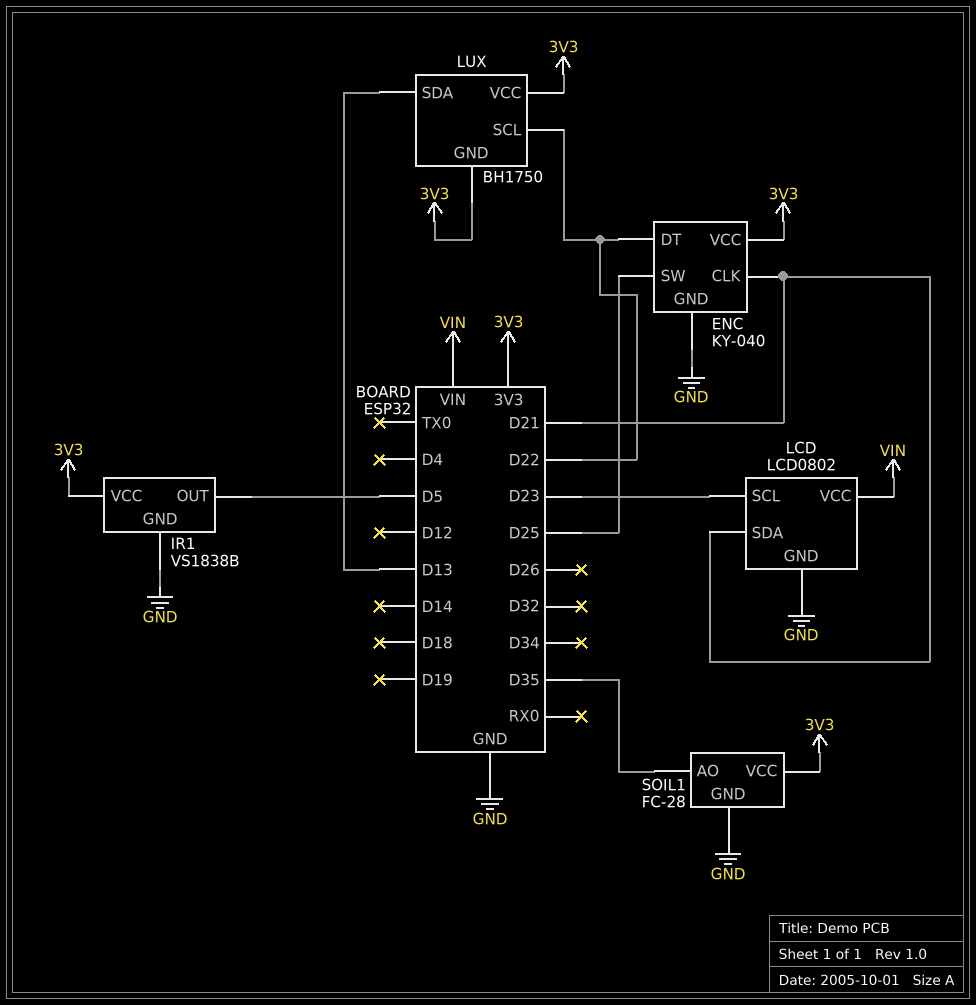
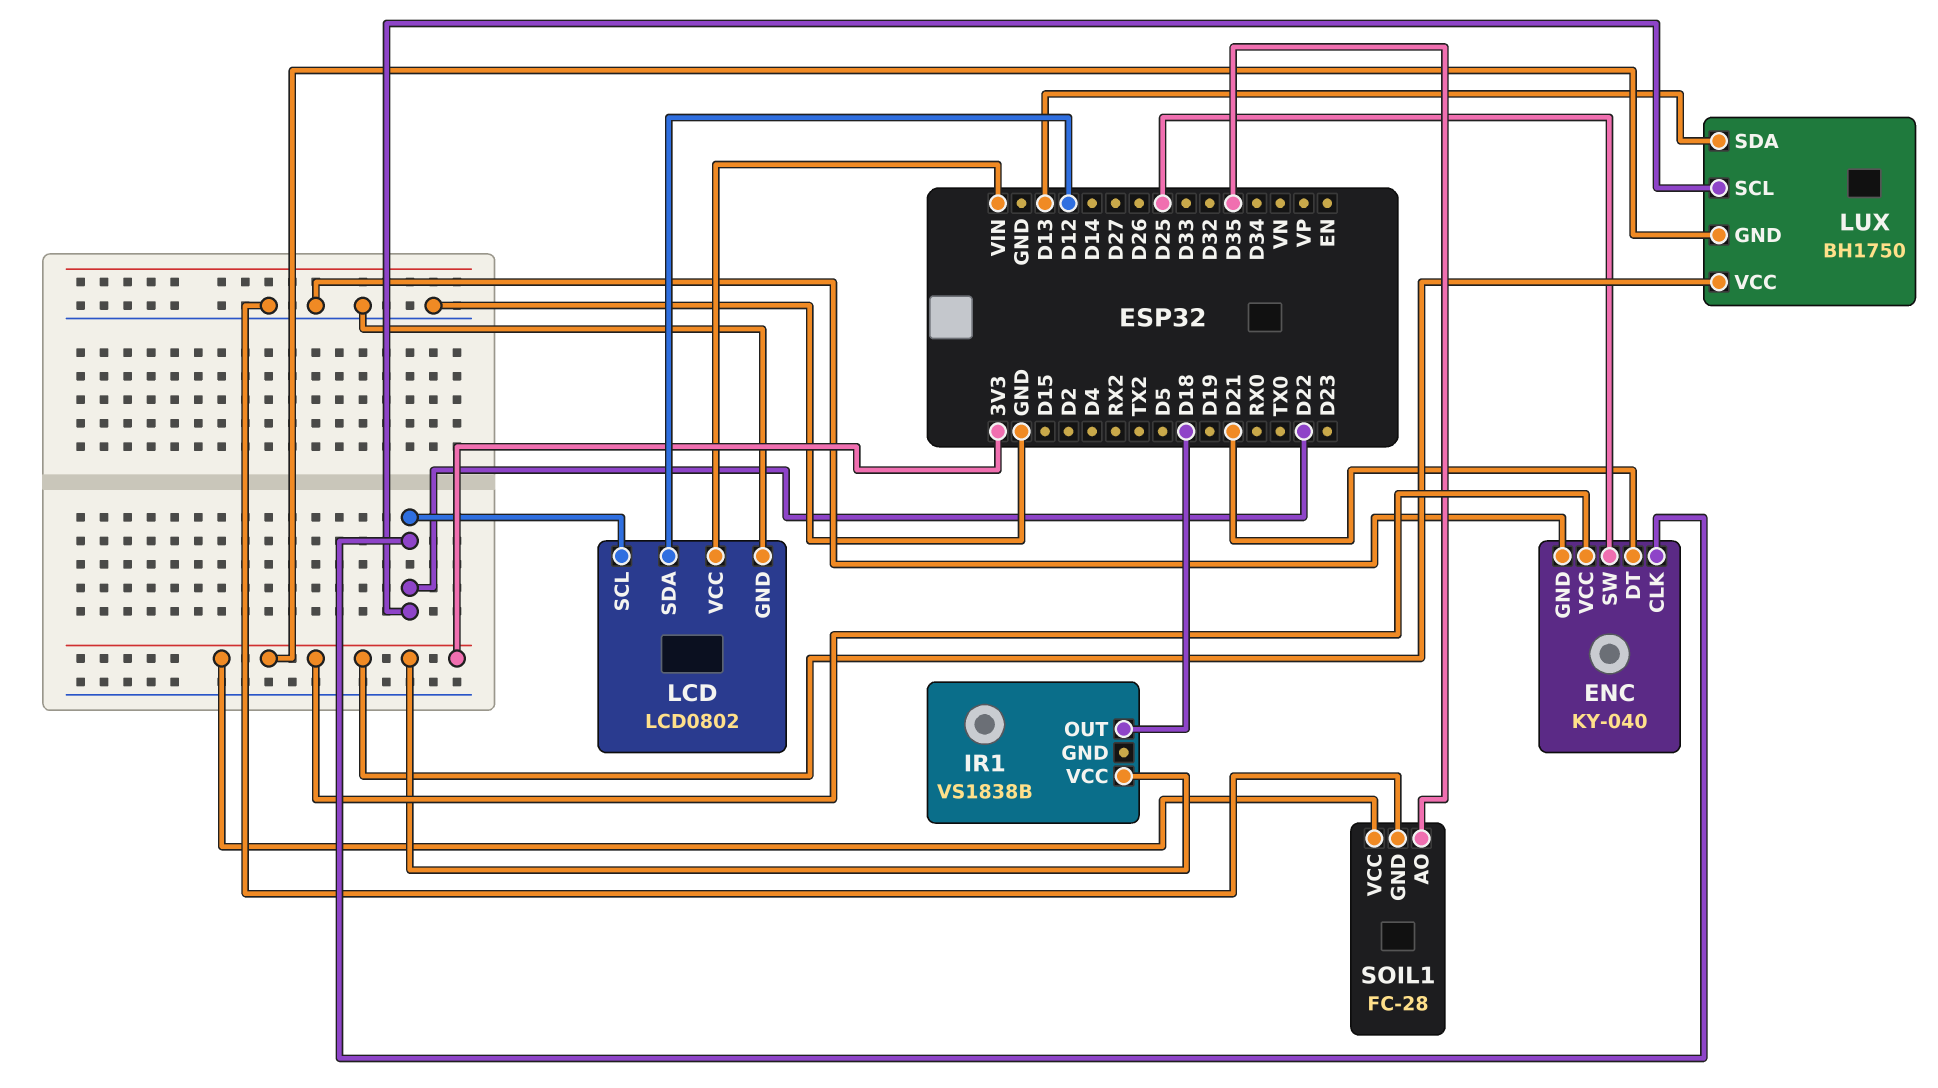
ENC pin CLK: D21 -> D22
ENC pin DT: D22 -> D21
IR1 pin GND: GND -> none
IR1 pin OUT: D5 -> D18
LCD pin SCL: D23 -> D22
LCD pin SDA: D21 -> D12

